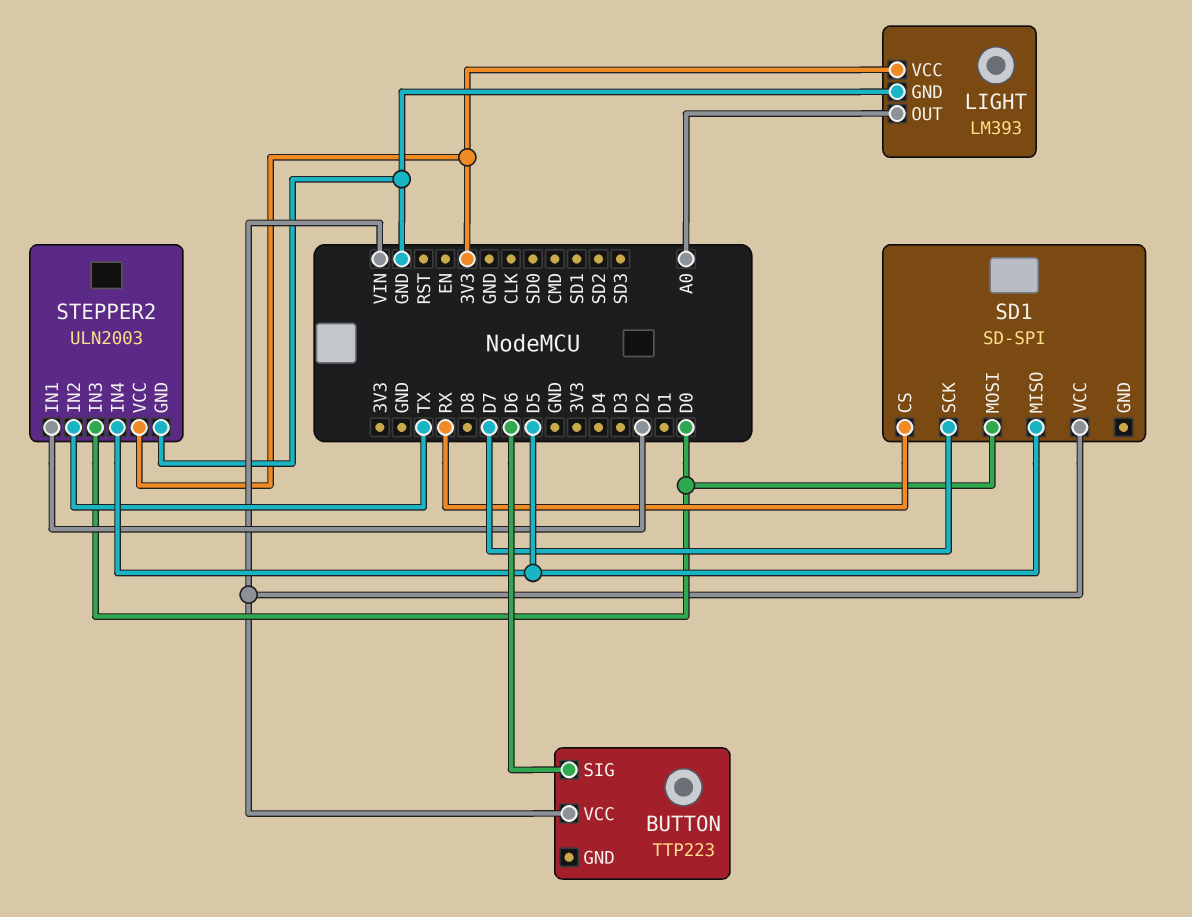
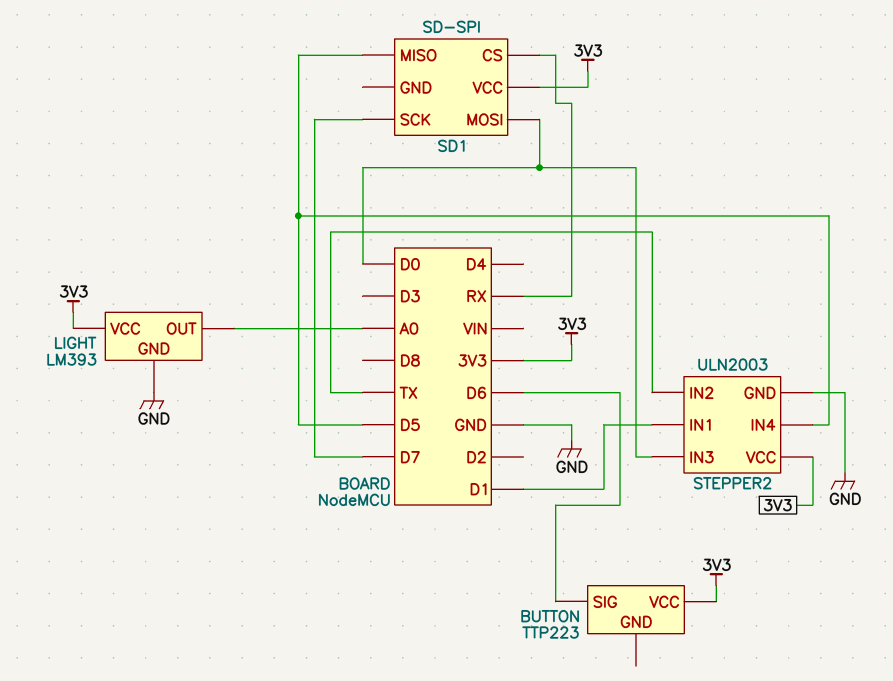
BUTTON pin VCC: VIN -> 3V3
SD1 pin VCC: VIN -> 3V3
STEPPER2 pin IN1: D2 -> D1

